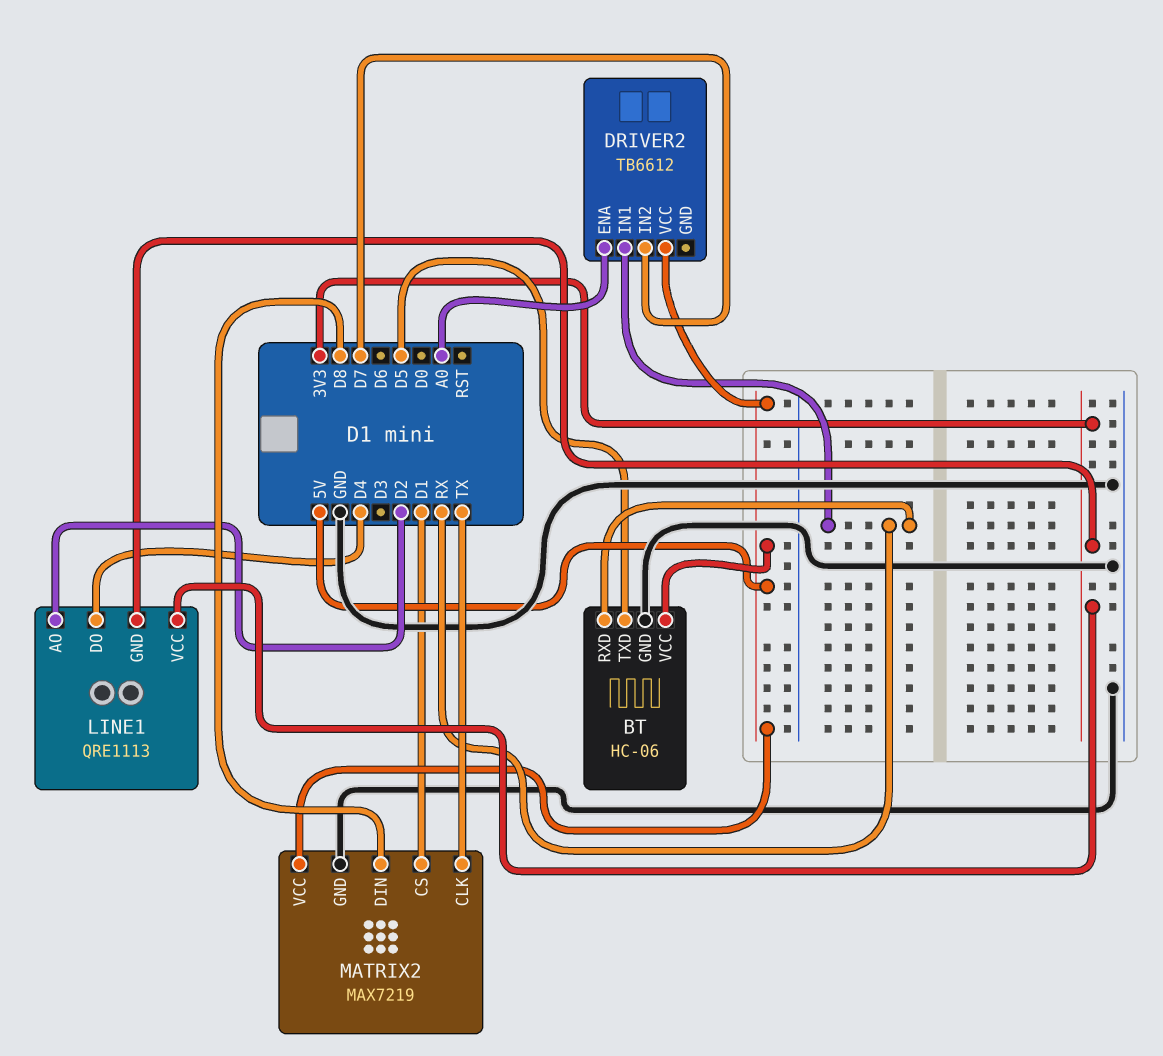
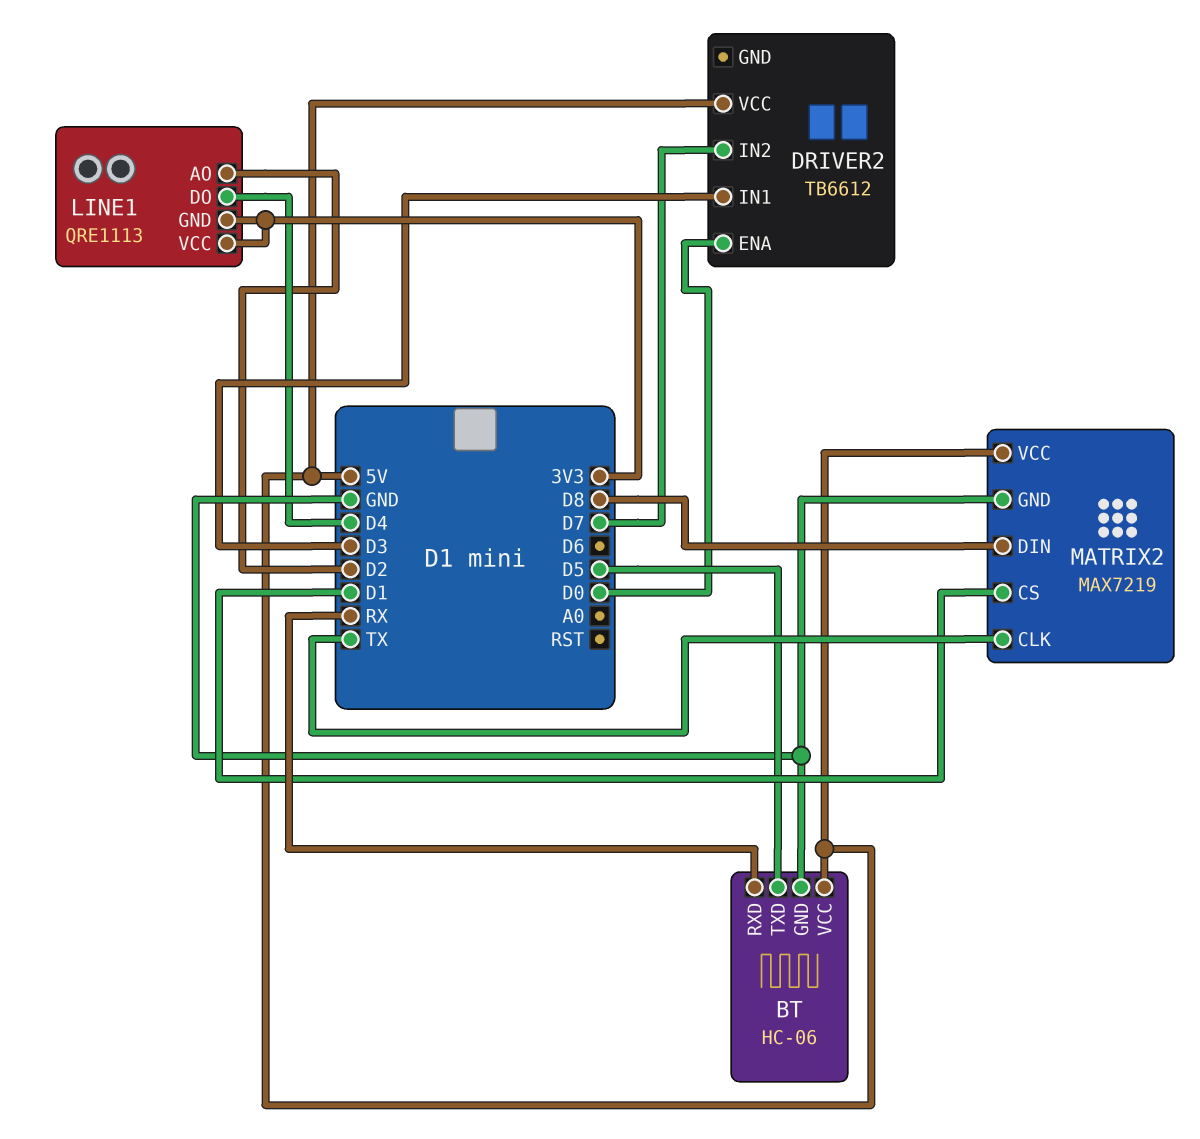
DRIVER2 pin ENA: A0 -> D0
DRIVER2 pin IN1: RX -> D3

